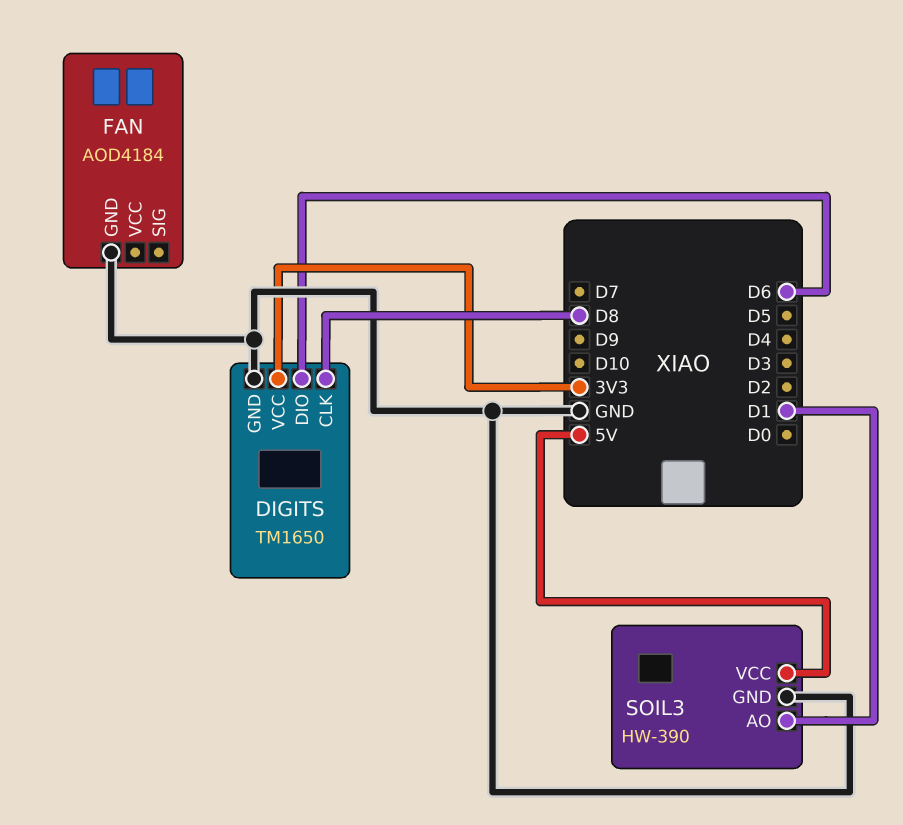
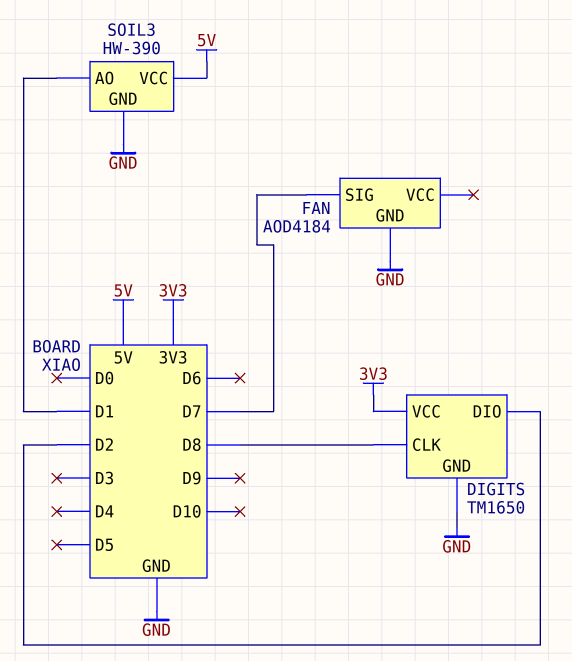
DIGITS pin DIO: D6 -> D2
FAN pin SIG: none -> D7

